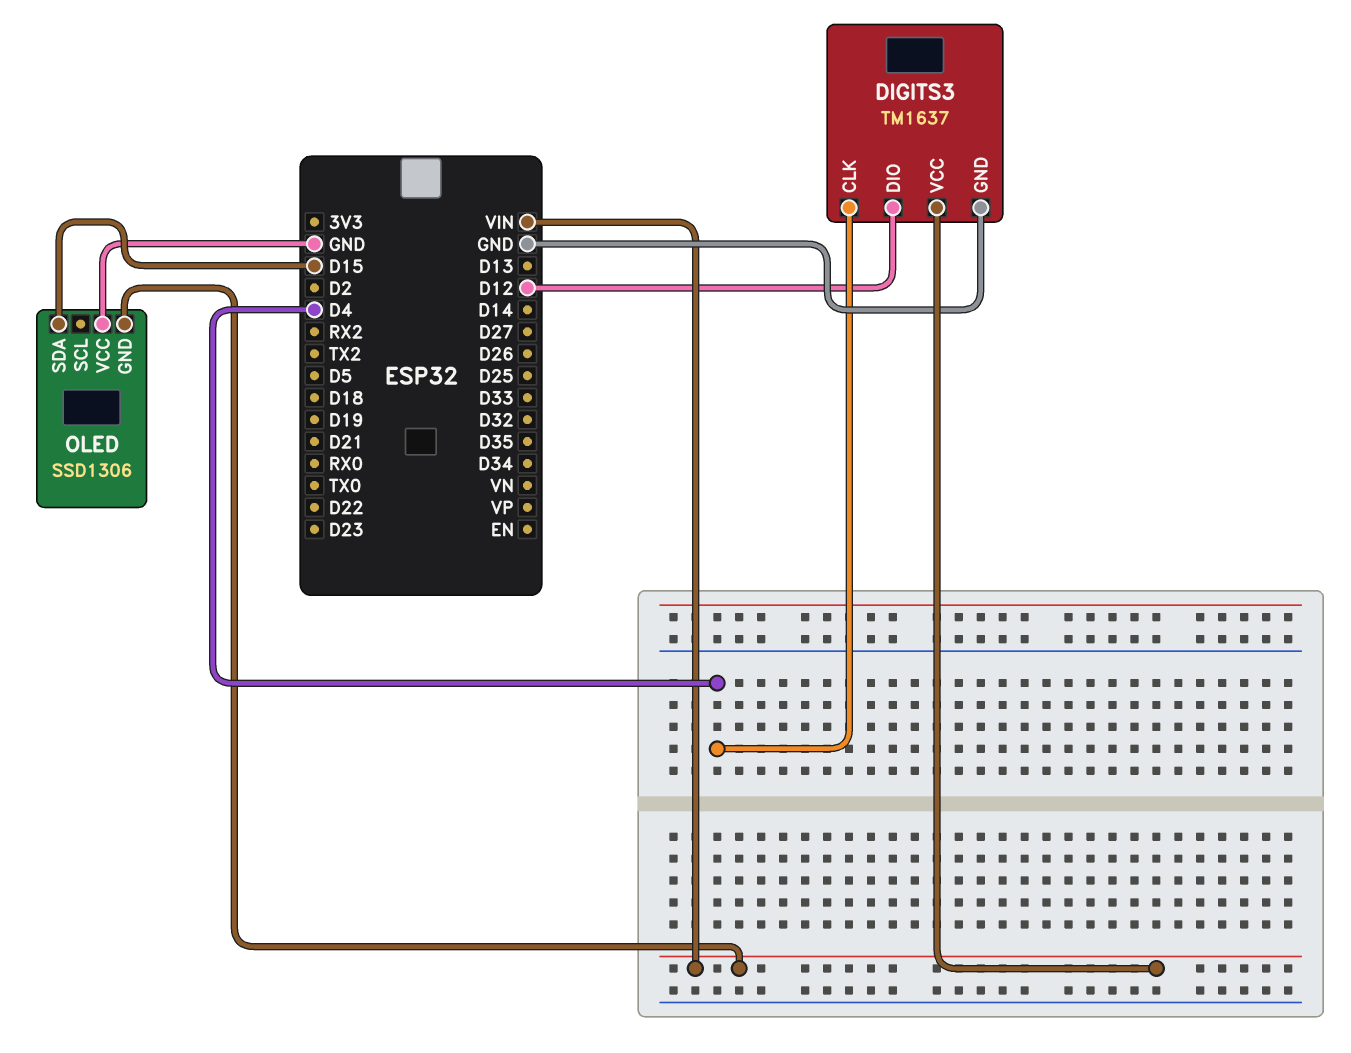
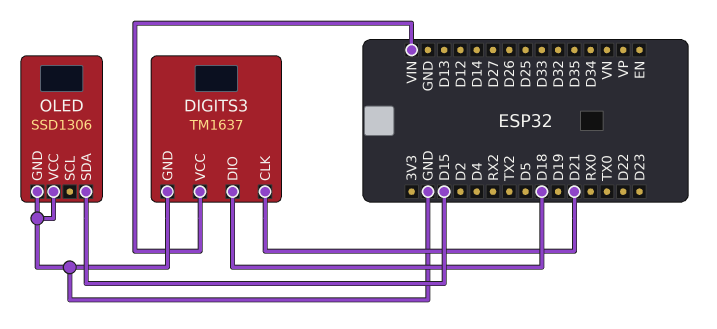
DIGITS3 pin CLK: D4 -> D21
DIGITS3 pin DIO: D12 -> D18
OLED pin GND: VIN -> GND

